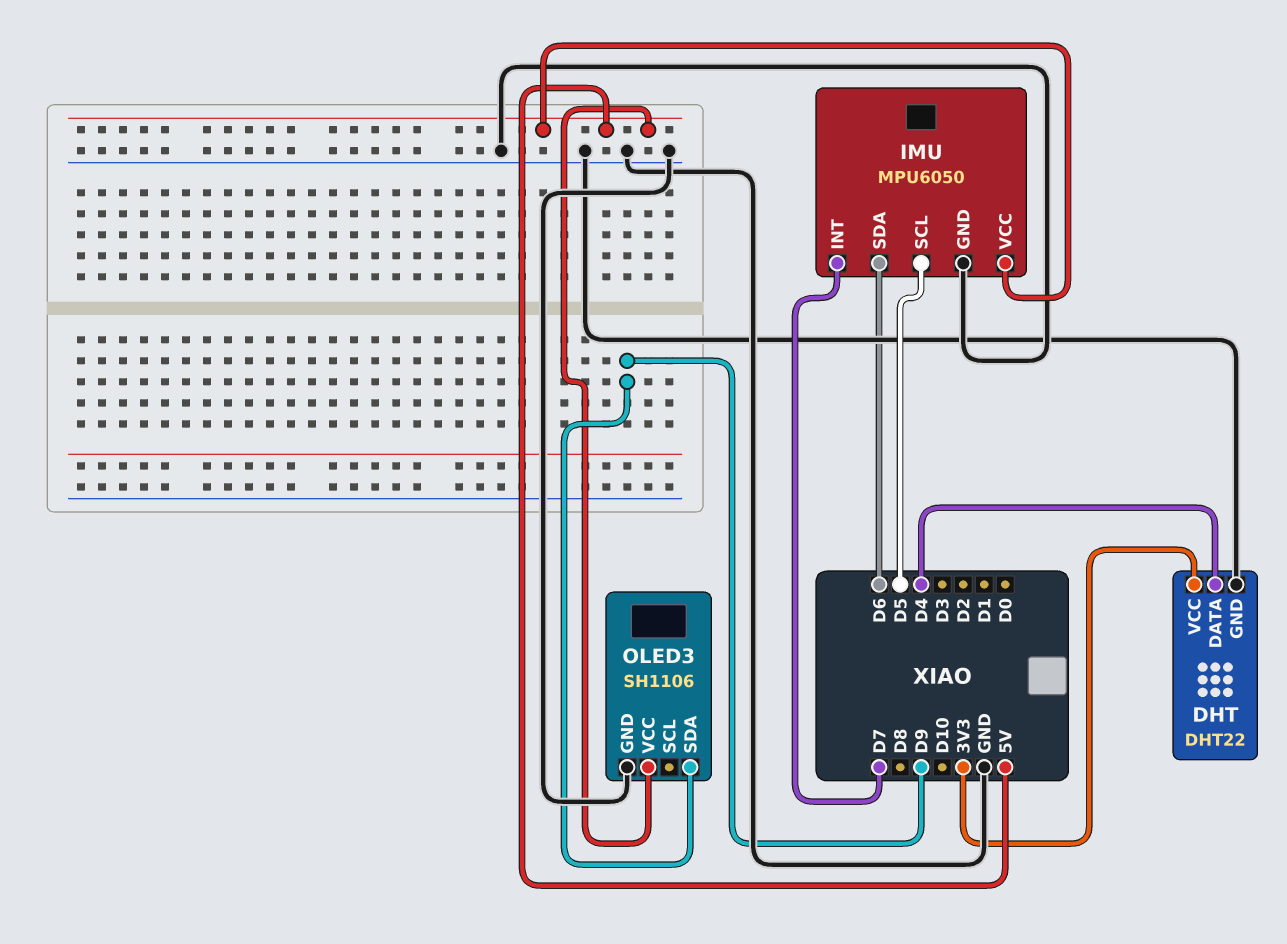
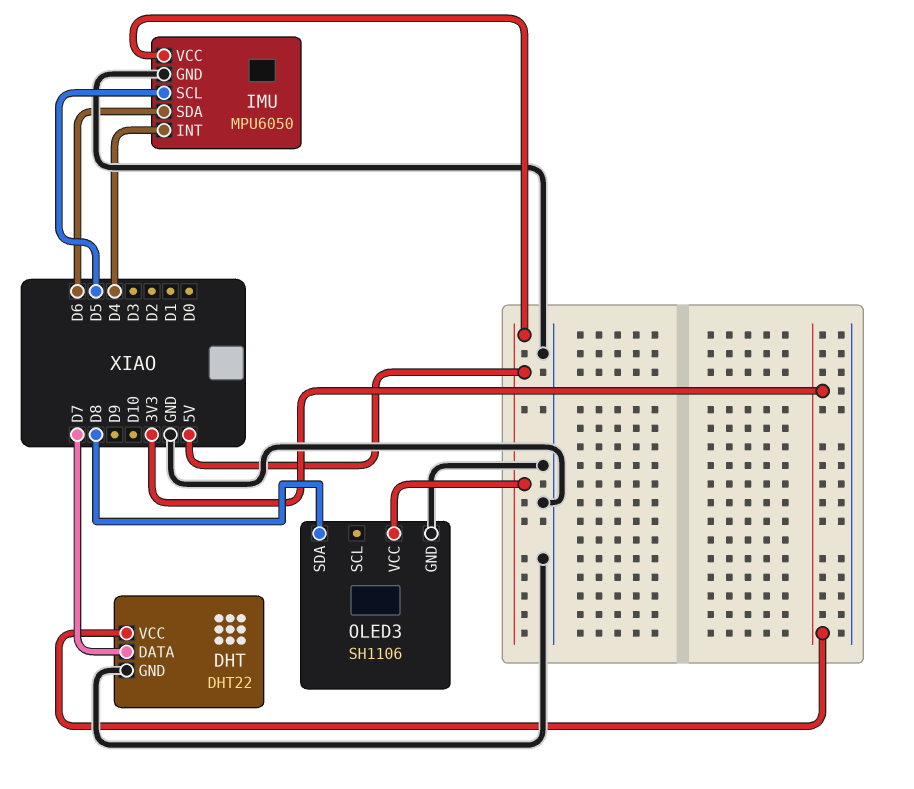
DHT pin DATA: D4 -> D7
IMU pin INT: D7 -> D4
OLED3 pin SDA: D9 -> D8

